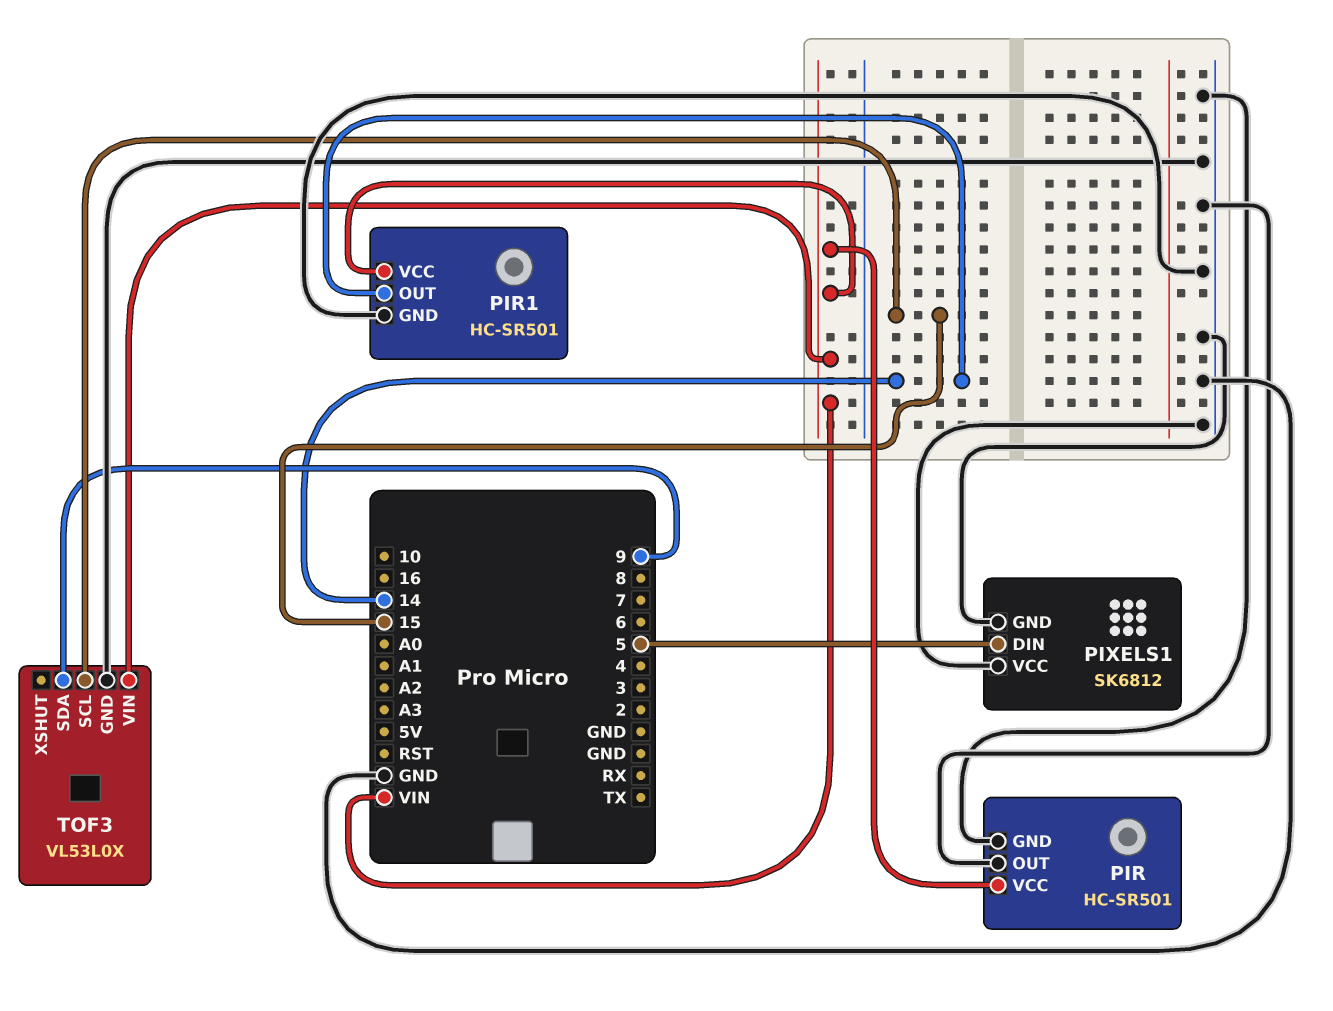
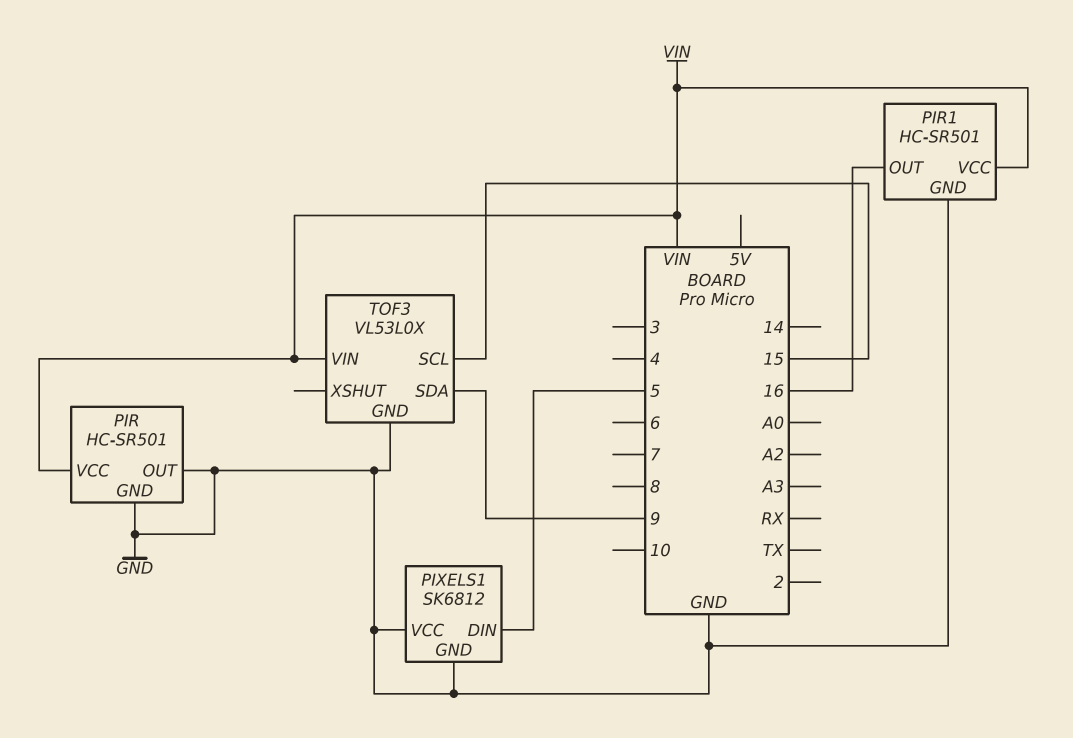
PIR1 pin OUT: 14 -> 16

